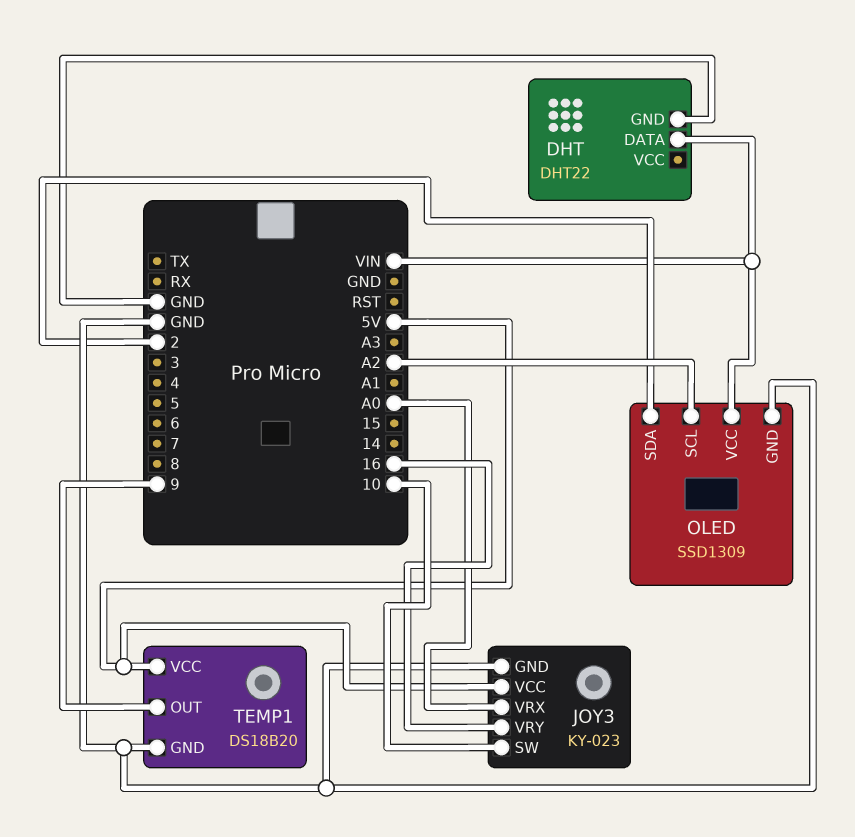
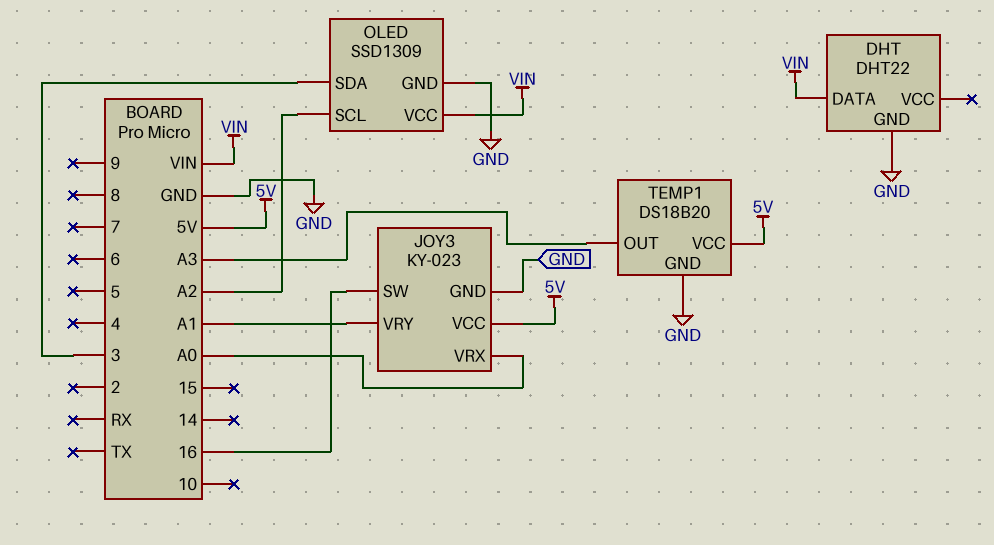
JOY3 pin SW: 10 -> 16
JOY3 pin VRY: 16 -> A1
OLED pin SDA: 2 -> 3
TEMP1 pin OUT: 9 -> A3

